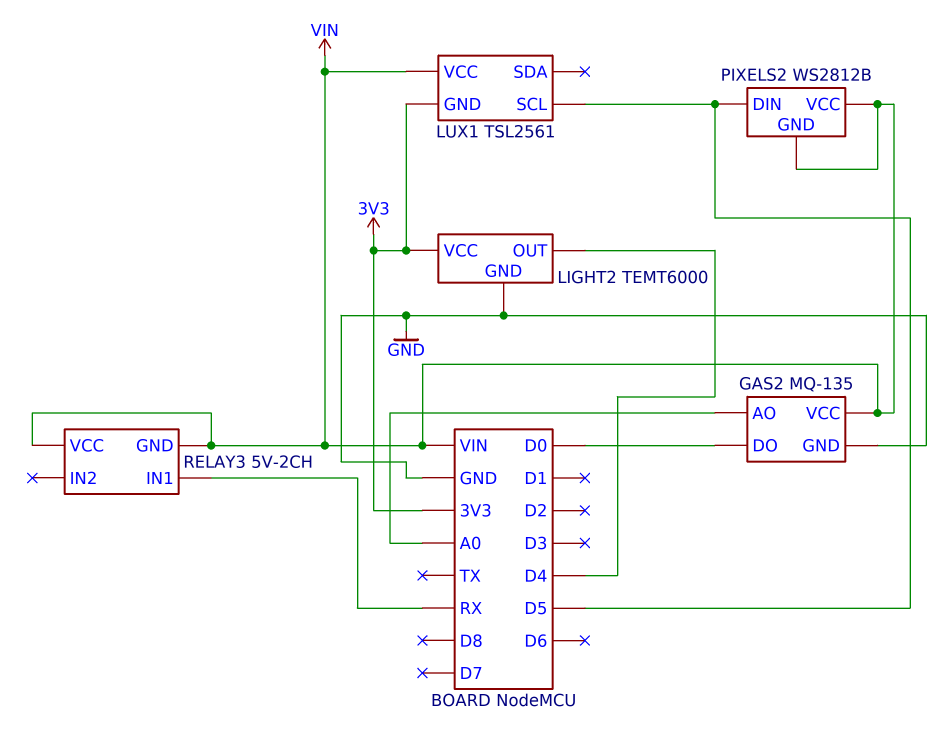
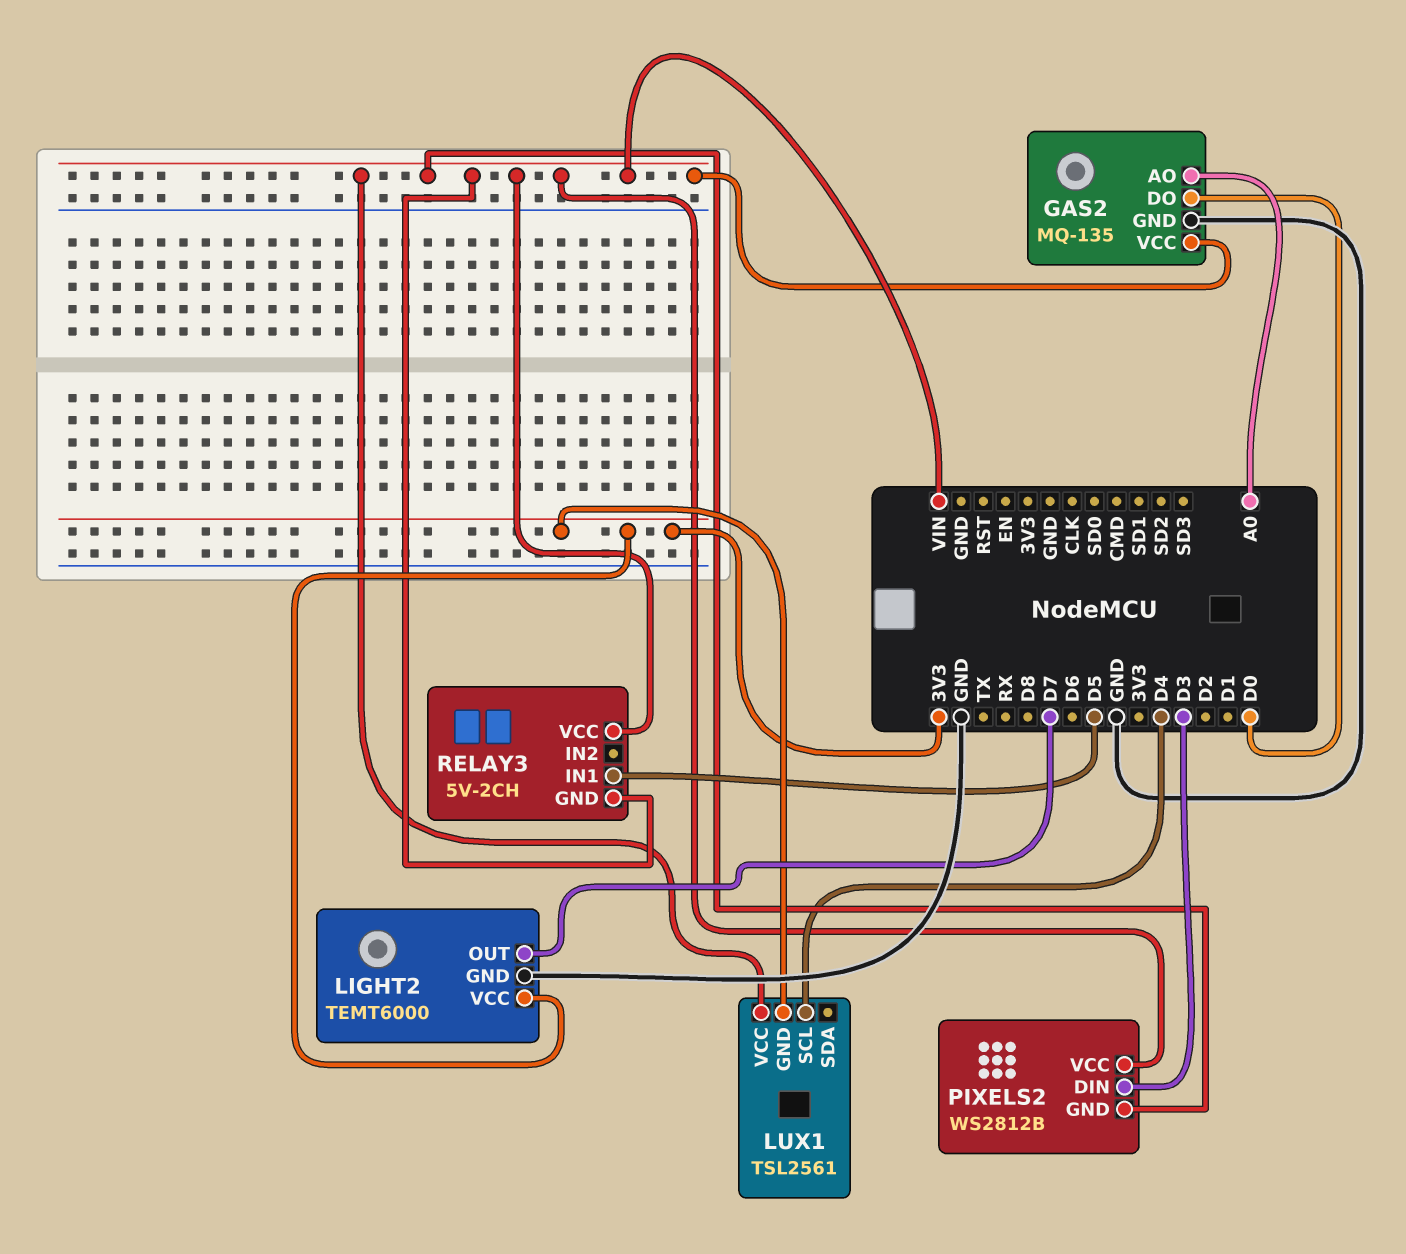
LIGHT2 pin OUT: D4 -> D7
LUX1 pin SCL: D5 -> D4
PIXELS2 pin DIN: D5 -> D3
RELAY3 pin IN1: RX -> D5

